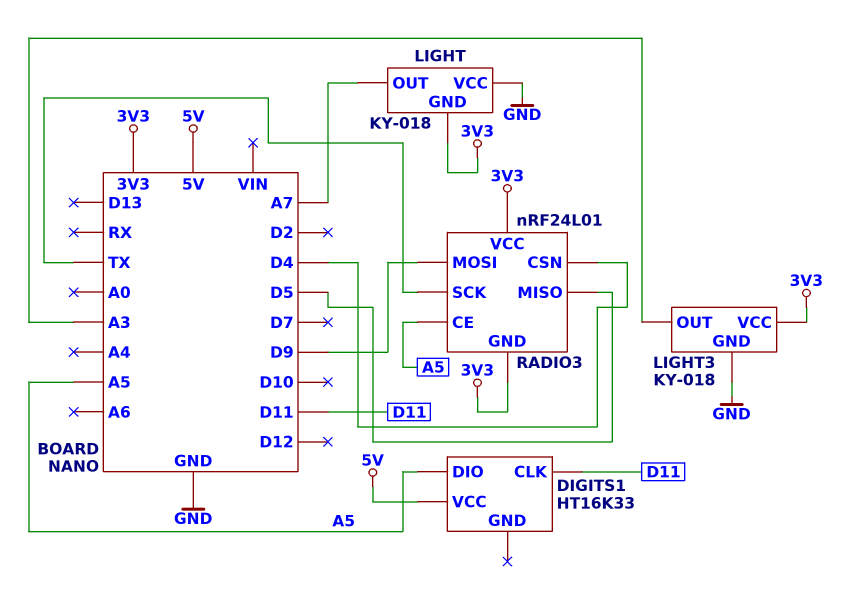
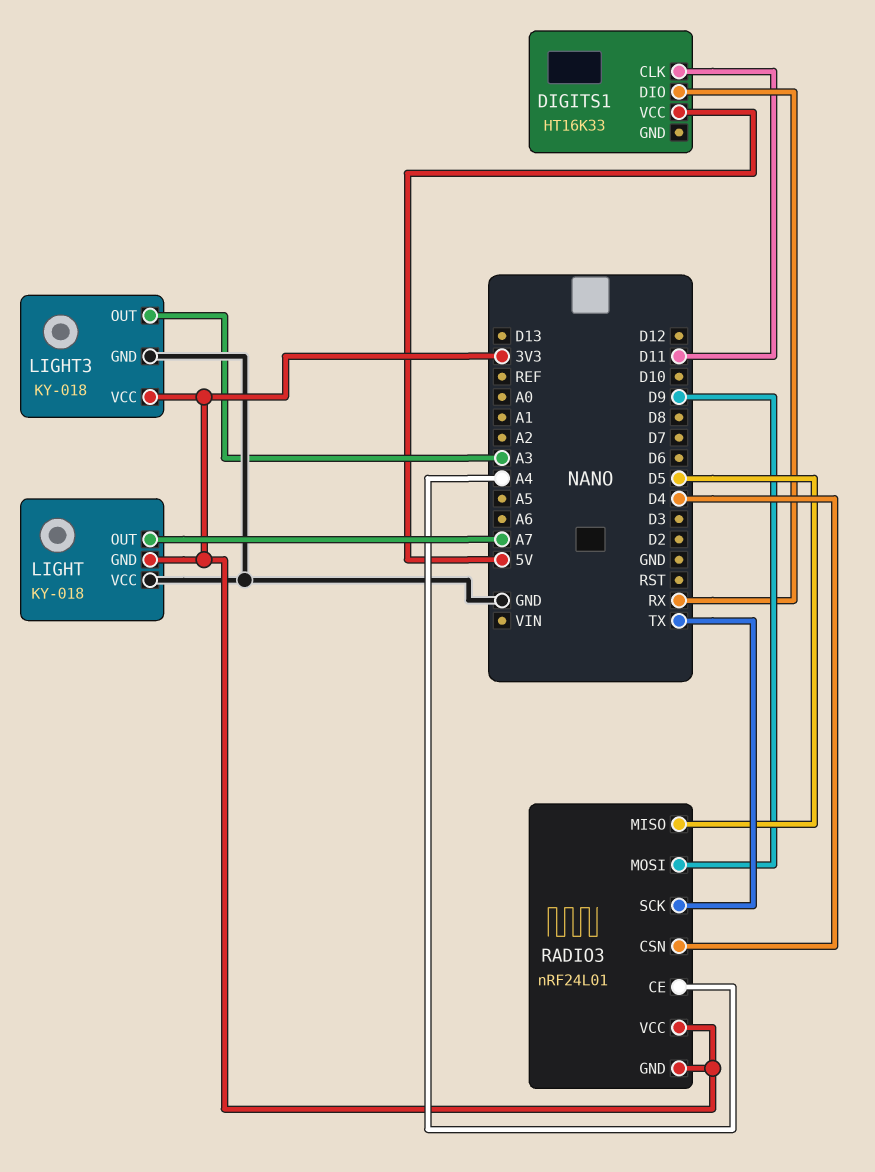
DIGITS1 pin DIO: A5 -> RX
RADIO3 pin CE: A5 -> A4

